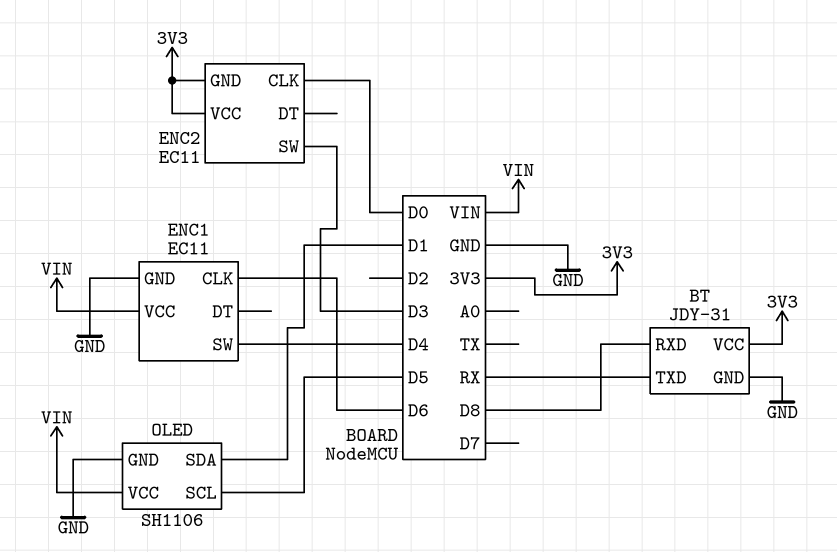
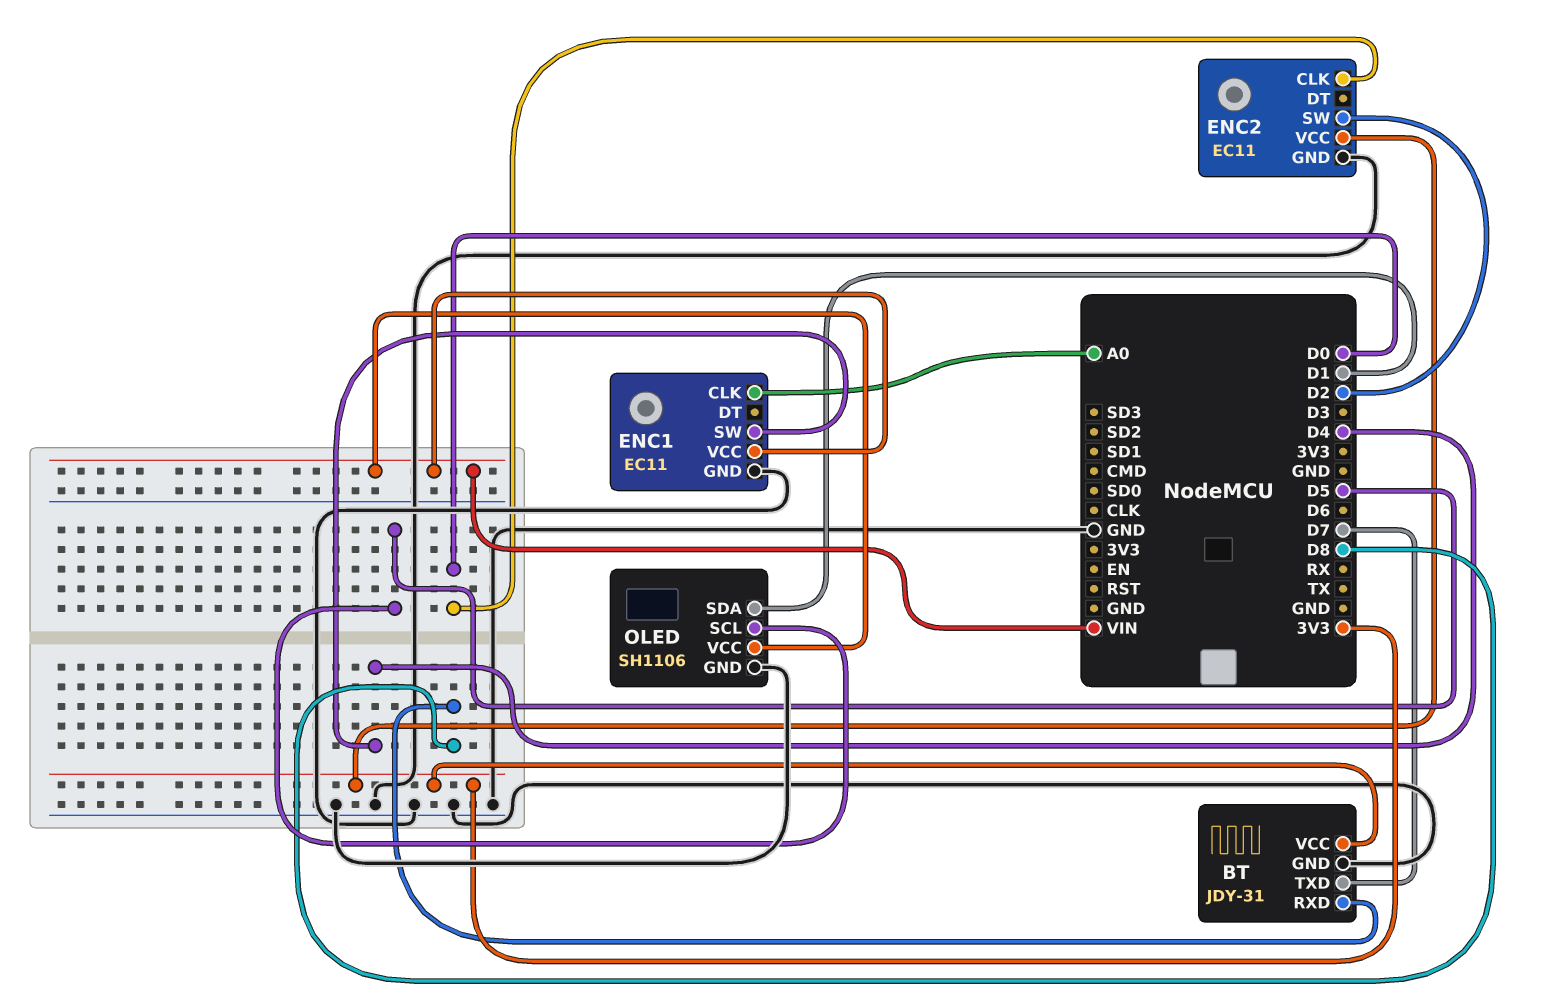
BT pin TXD: RX -> D7
ENC1 pin CLK: D6 -> A0
ENC2 pin GND: 3V3 -> GND
ENC2 pin SW: D3 -> D2

